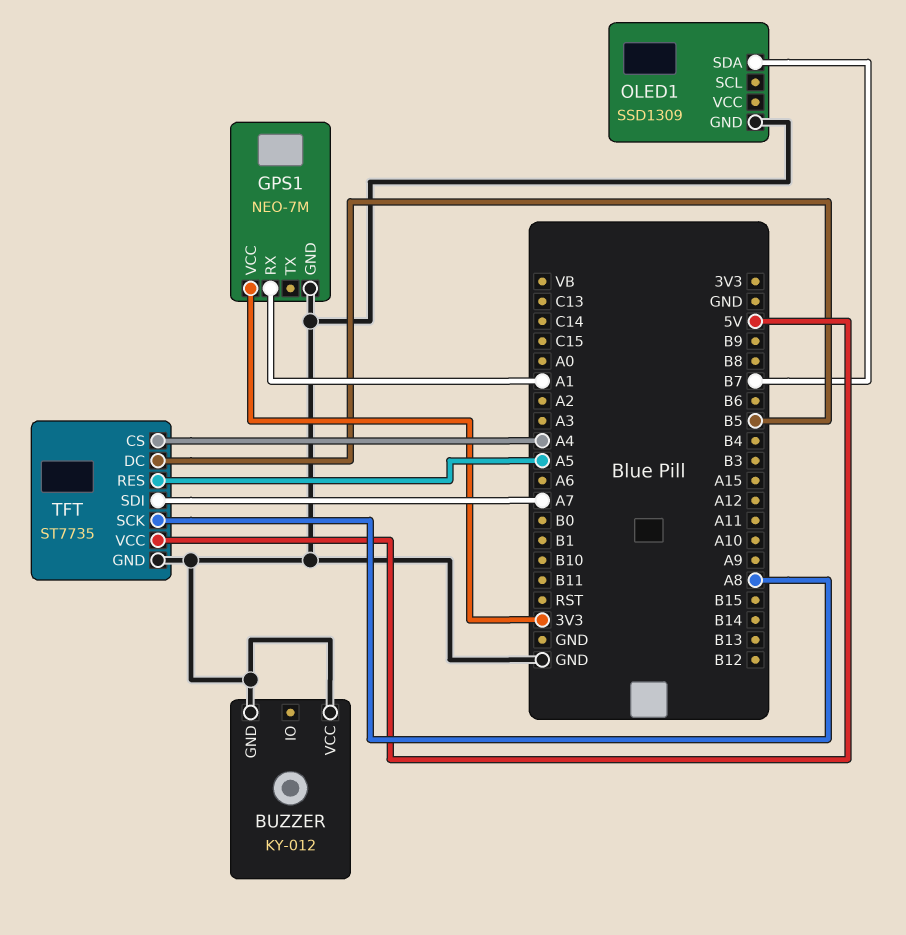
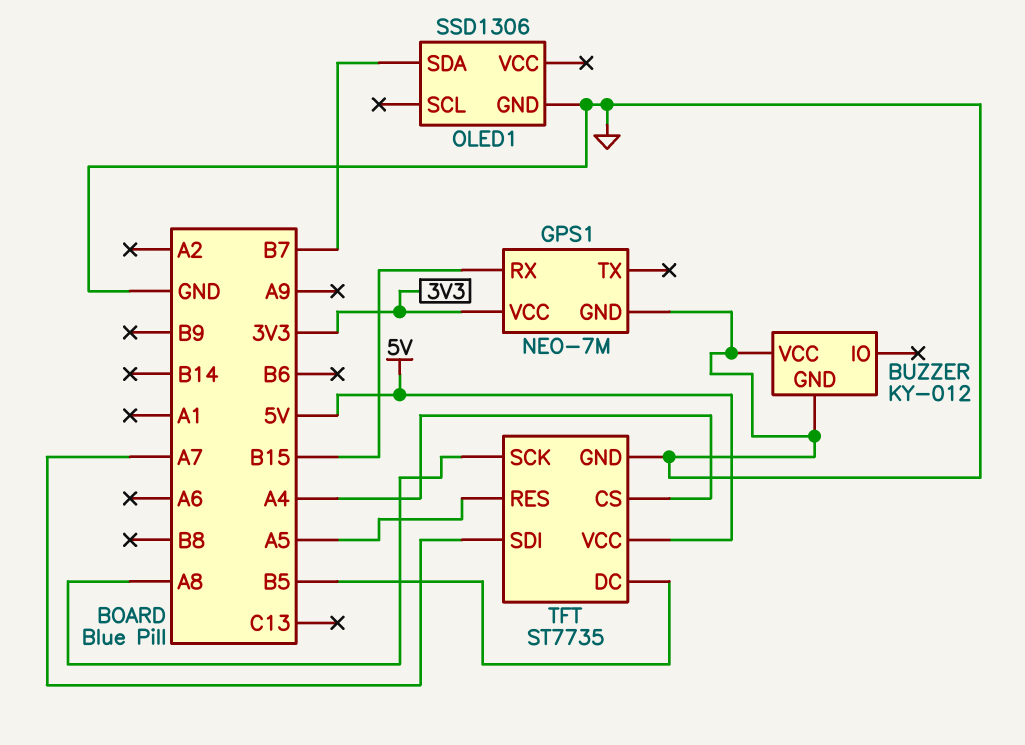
GPS1 pin RX: A1 -> B15
OLED1: SSD1309 -> SSD1306

